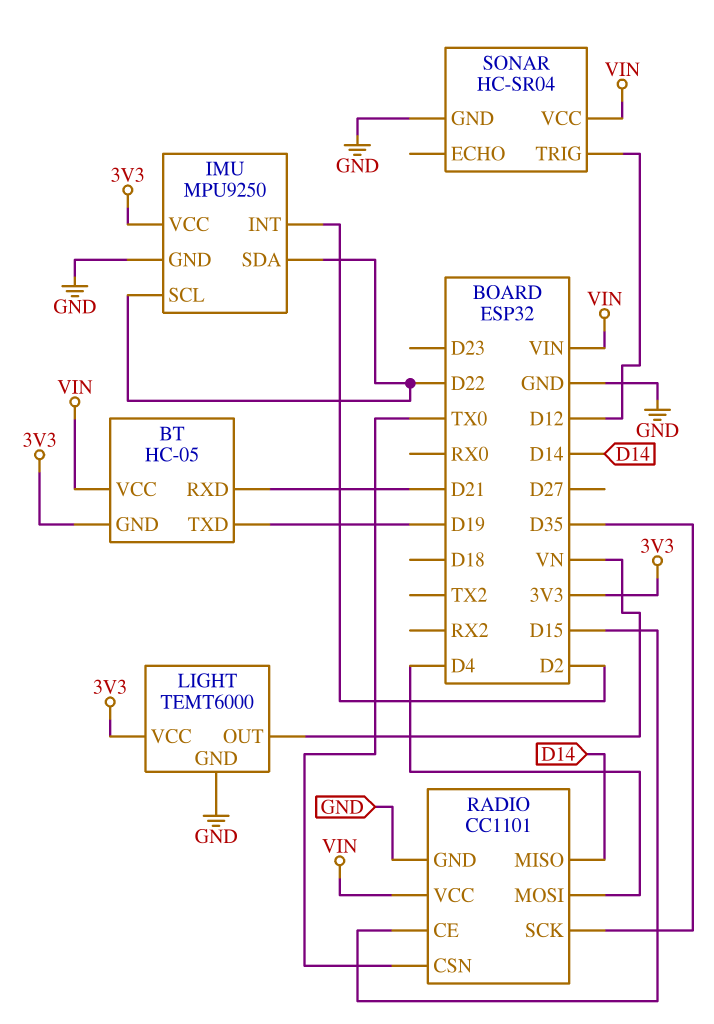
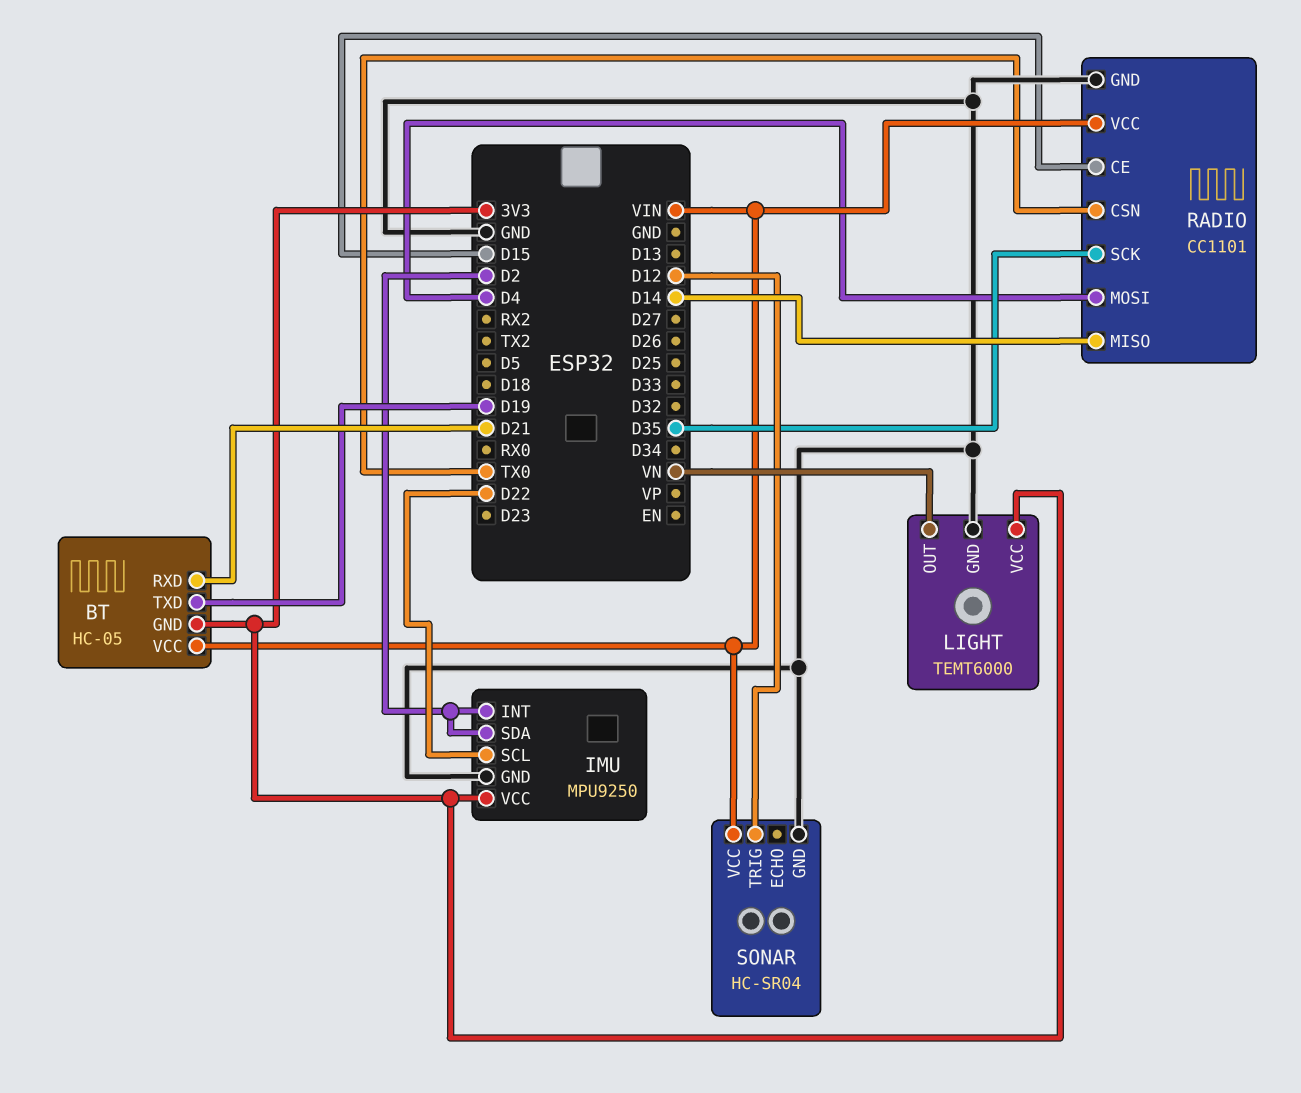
IMU pin SDA: D22 -> D2

